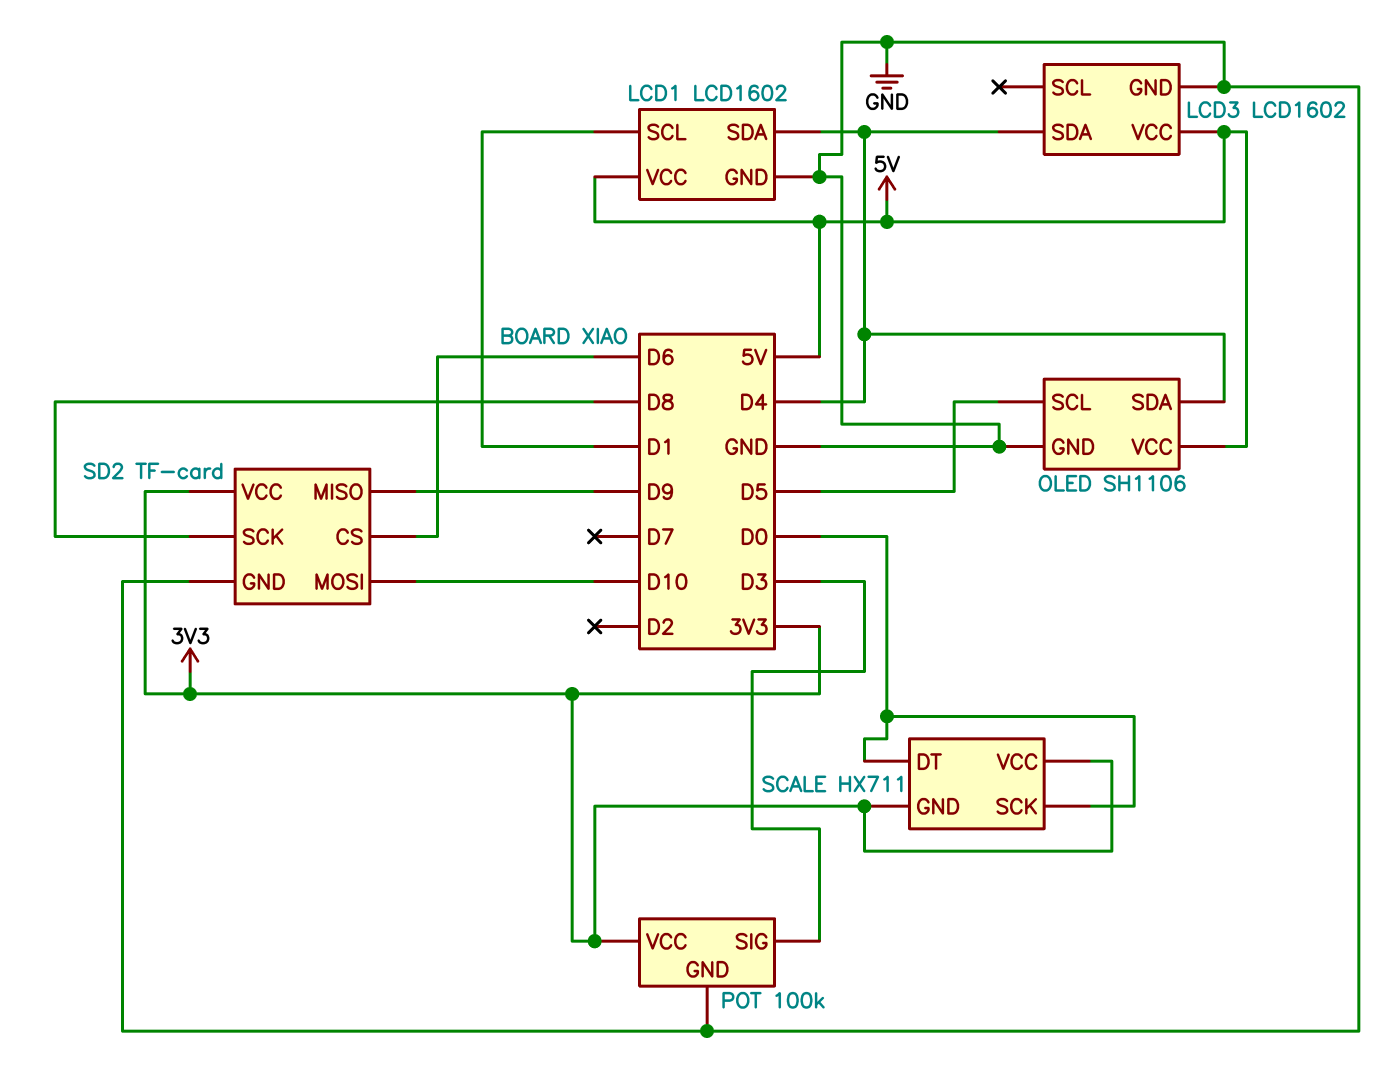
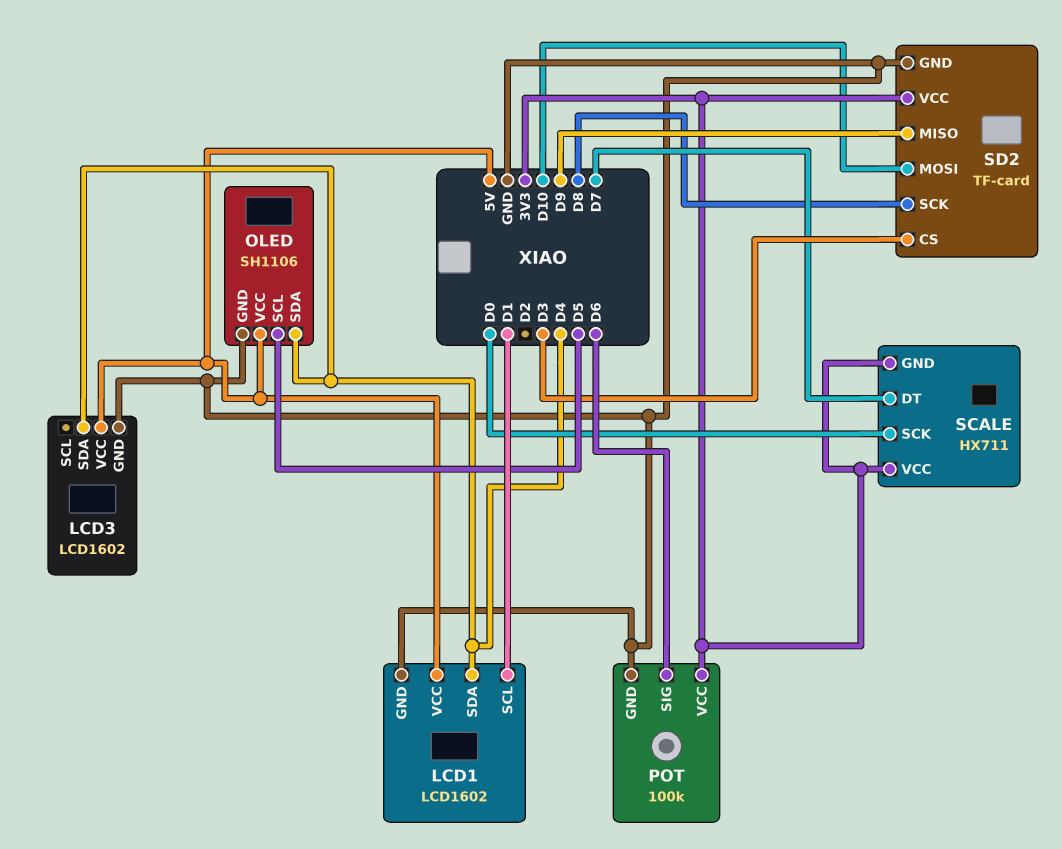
POT pin SIG: D3 -> D6
SCALE pin DT: D0 -> D7
SD2 pin CS: D6 -> D3

